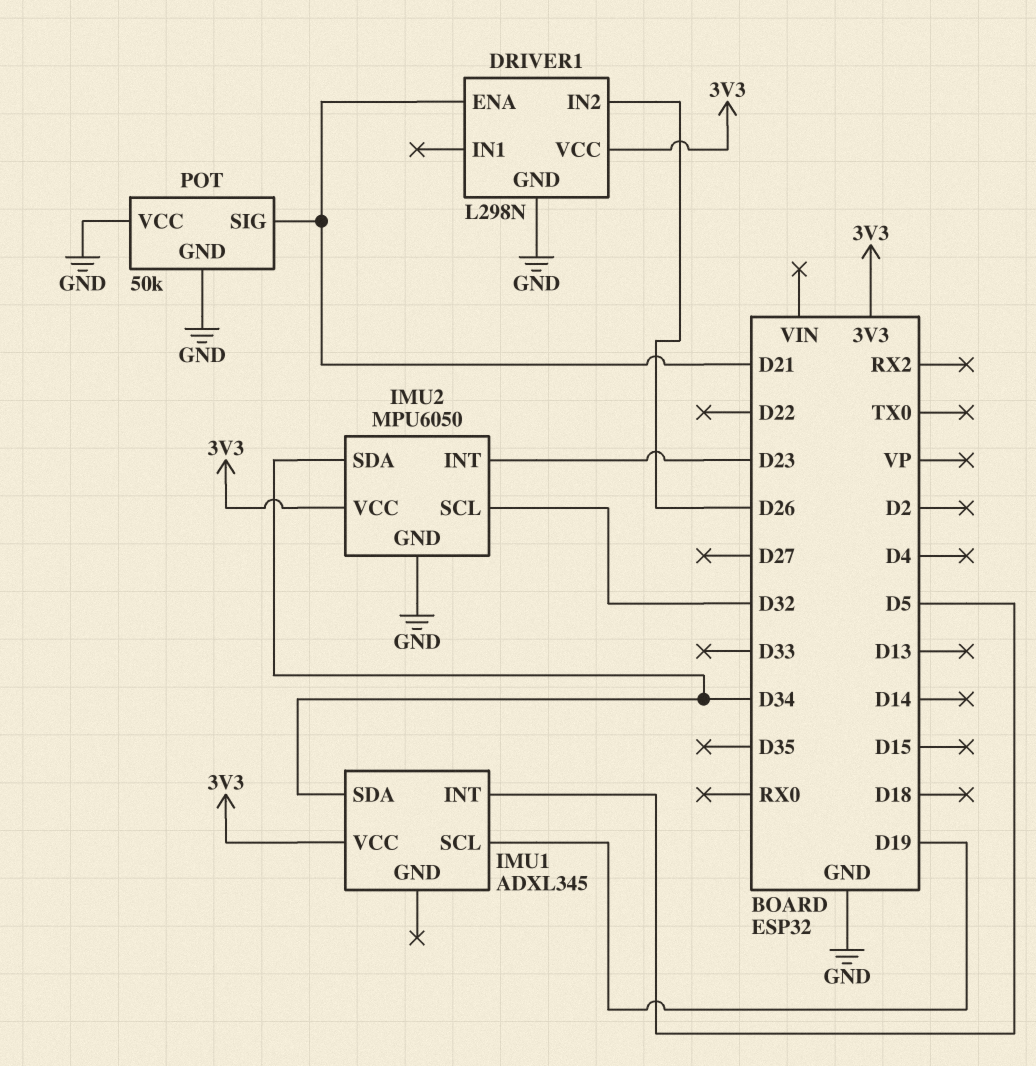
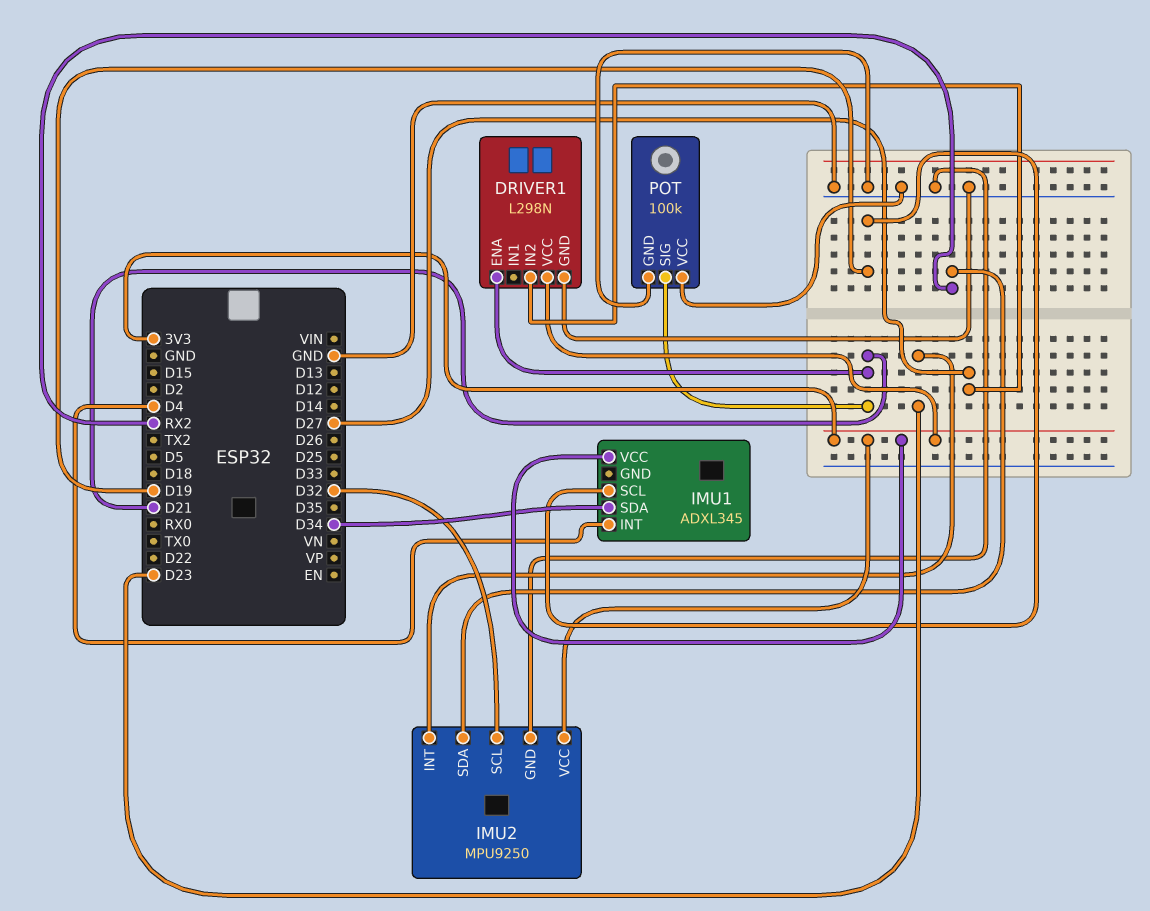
DRIVER1 pin IN2: D26 -> D27
IMU1 pin INT: D5 -> D4
IMU2: MPU6050 -> MPU9250
IMU2 pin SDA: D34 -> RX2
POT: 50k -> 100k

